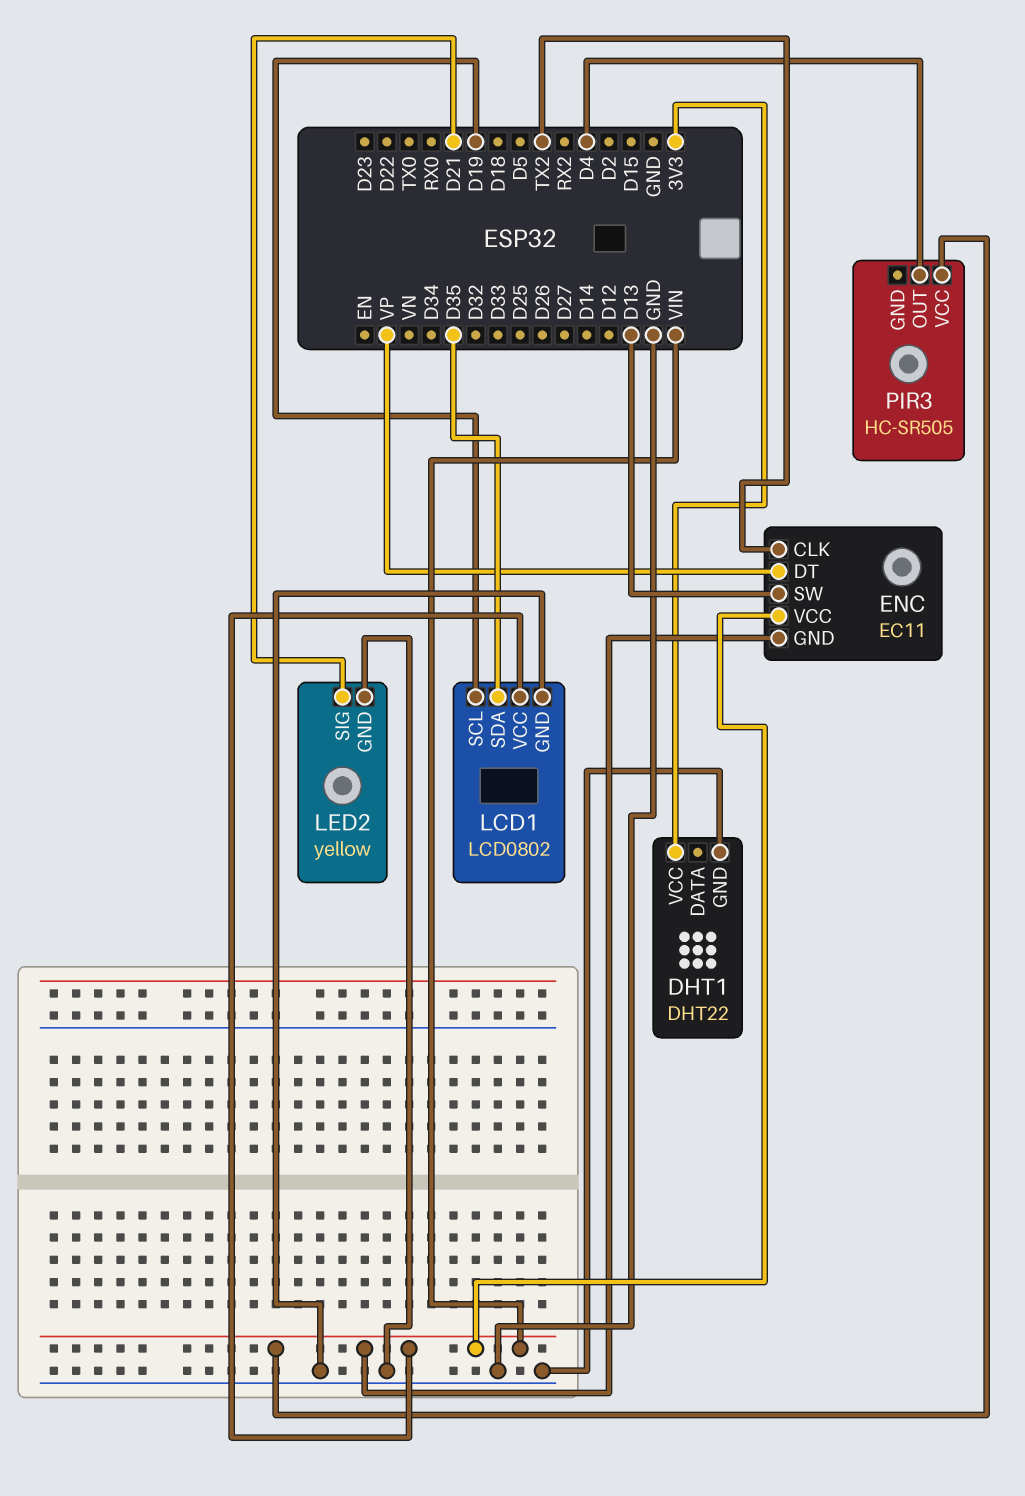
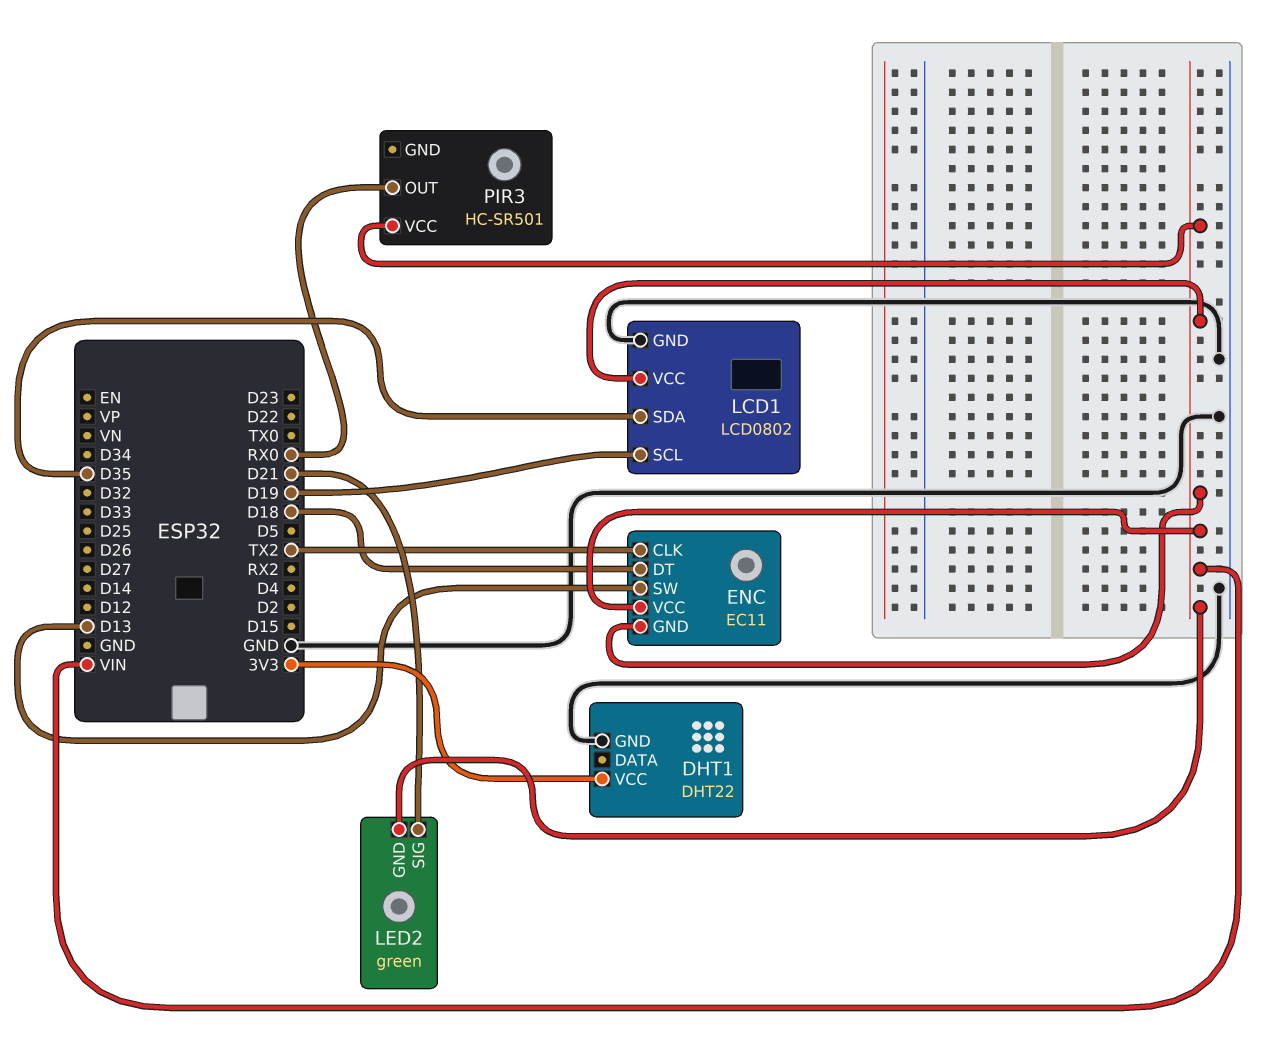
ENC pin DT: VP -> D18
LED2: yellow -> green
LED2 pin GND: GND -> VIN
PIR3: HC-SR505 -> HC-SR501
PIR3 pin OUT: D4 -> RX0

